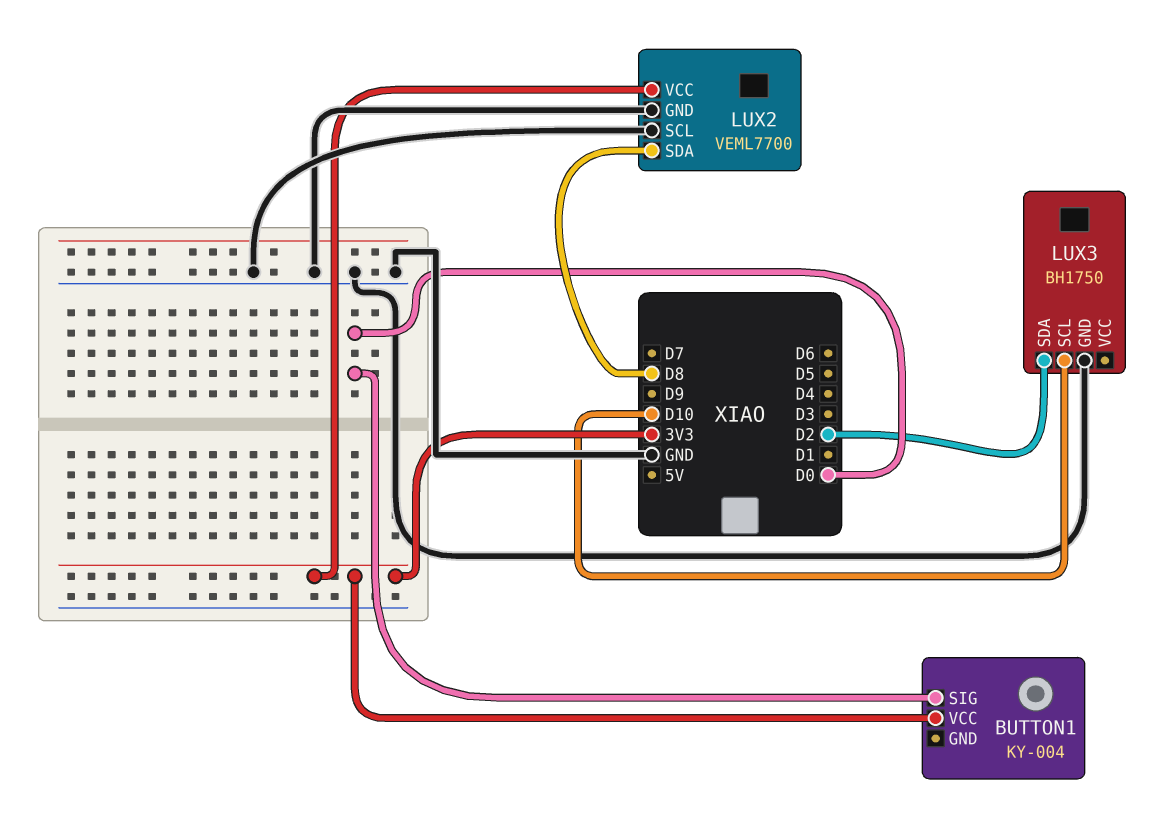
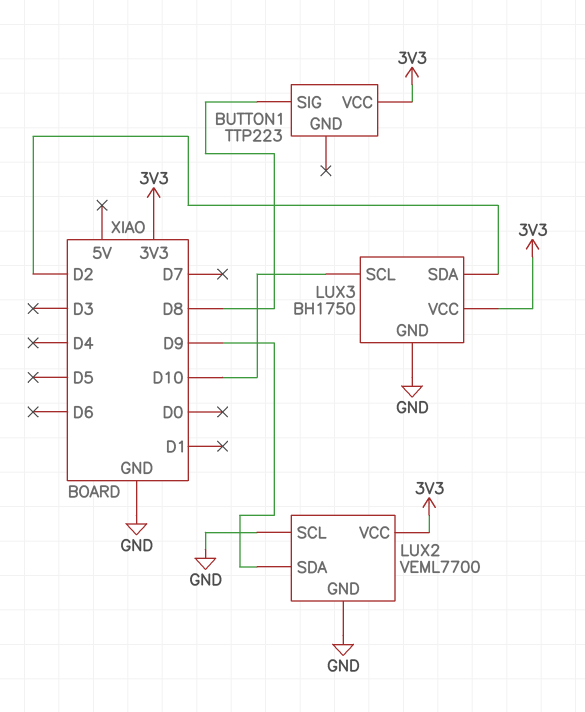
BUTTON1: KY-004 -> TTP223
BUTTON1 pin SIG: D0 -> D8
LUX2 pin SDA: D8 -> D9
LUX3 pin VCC: none -> 3V3

